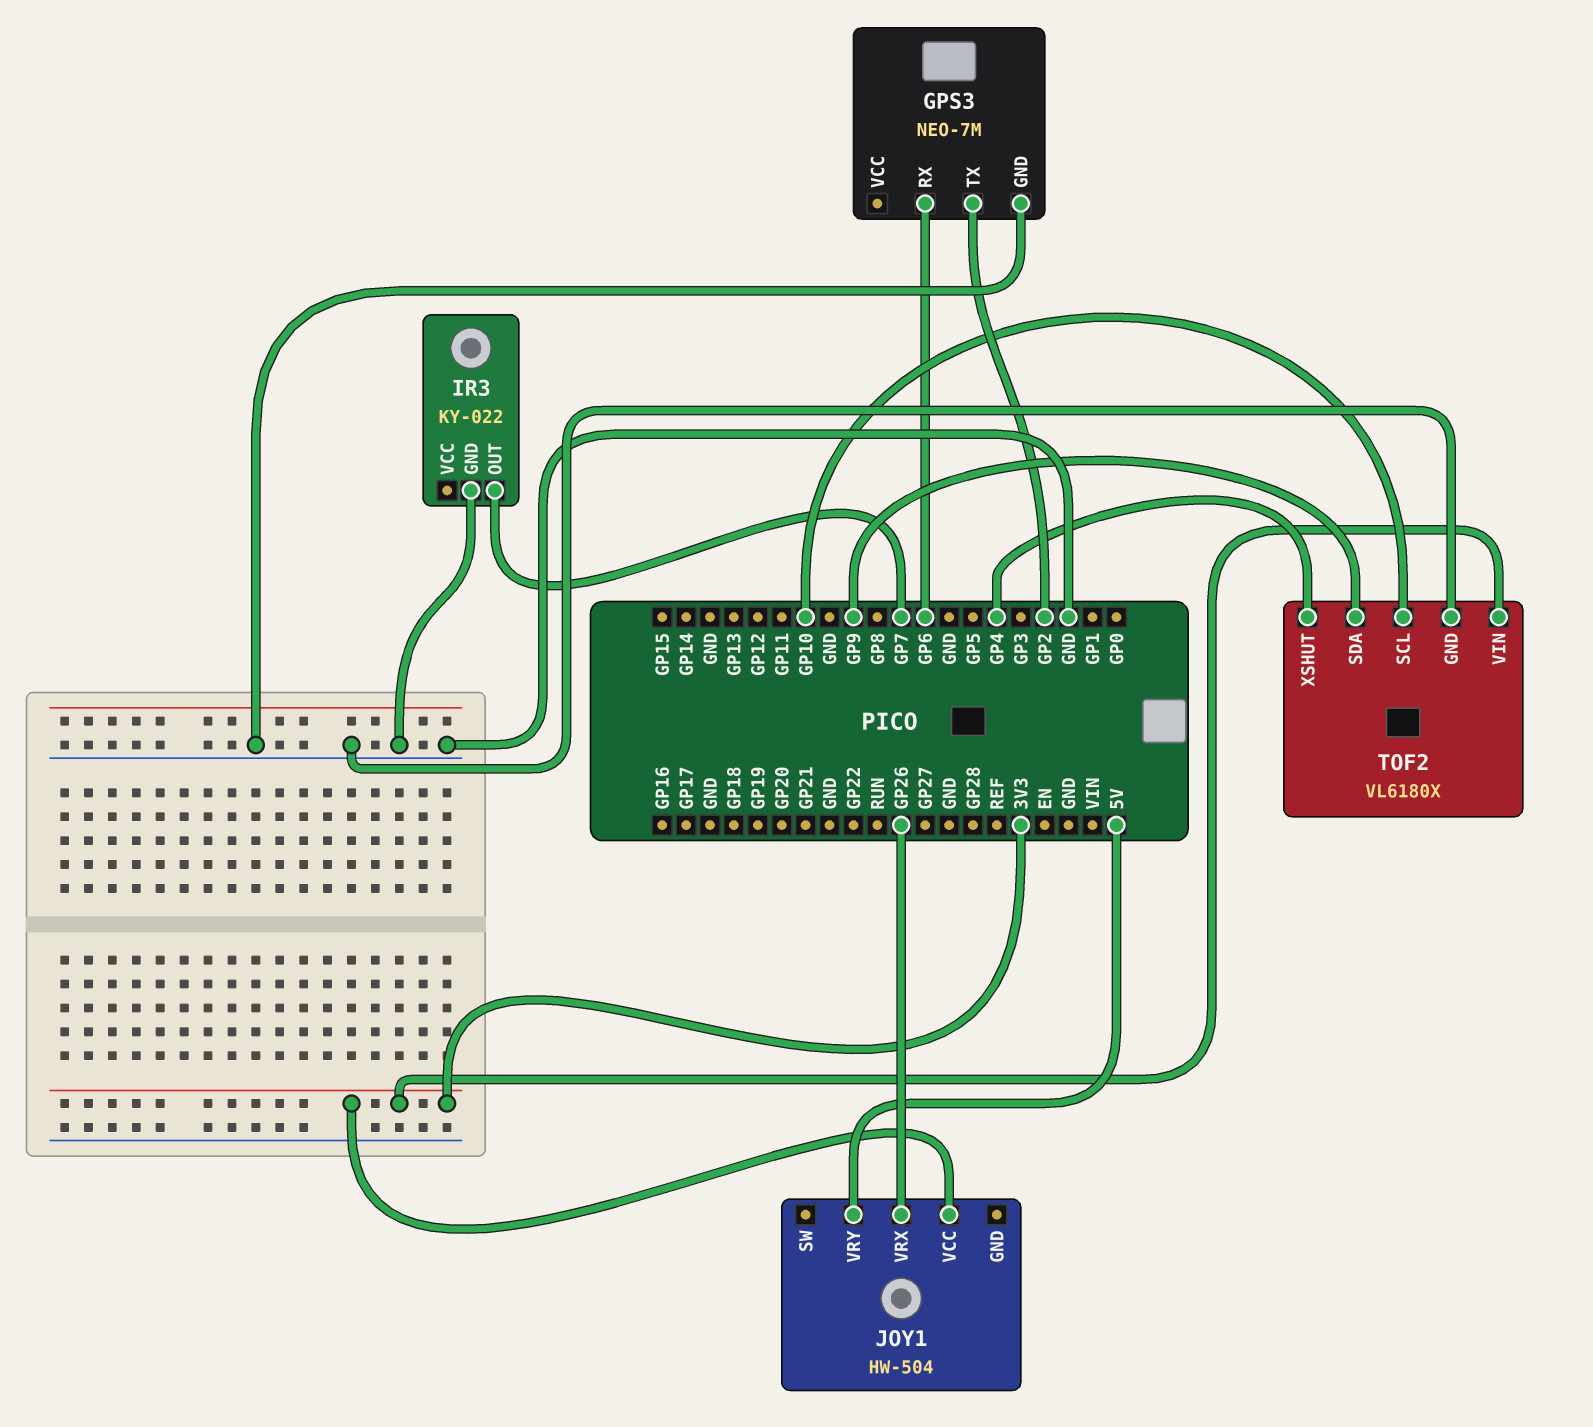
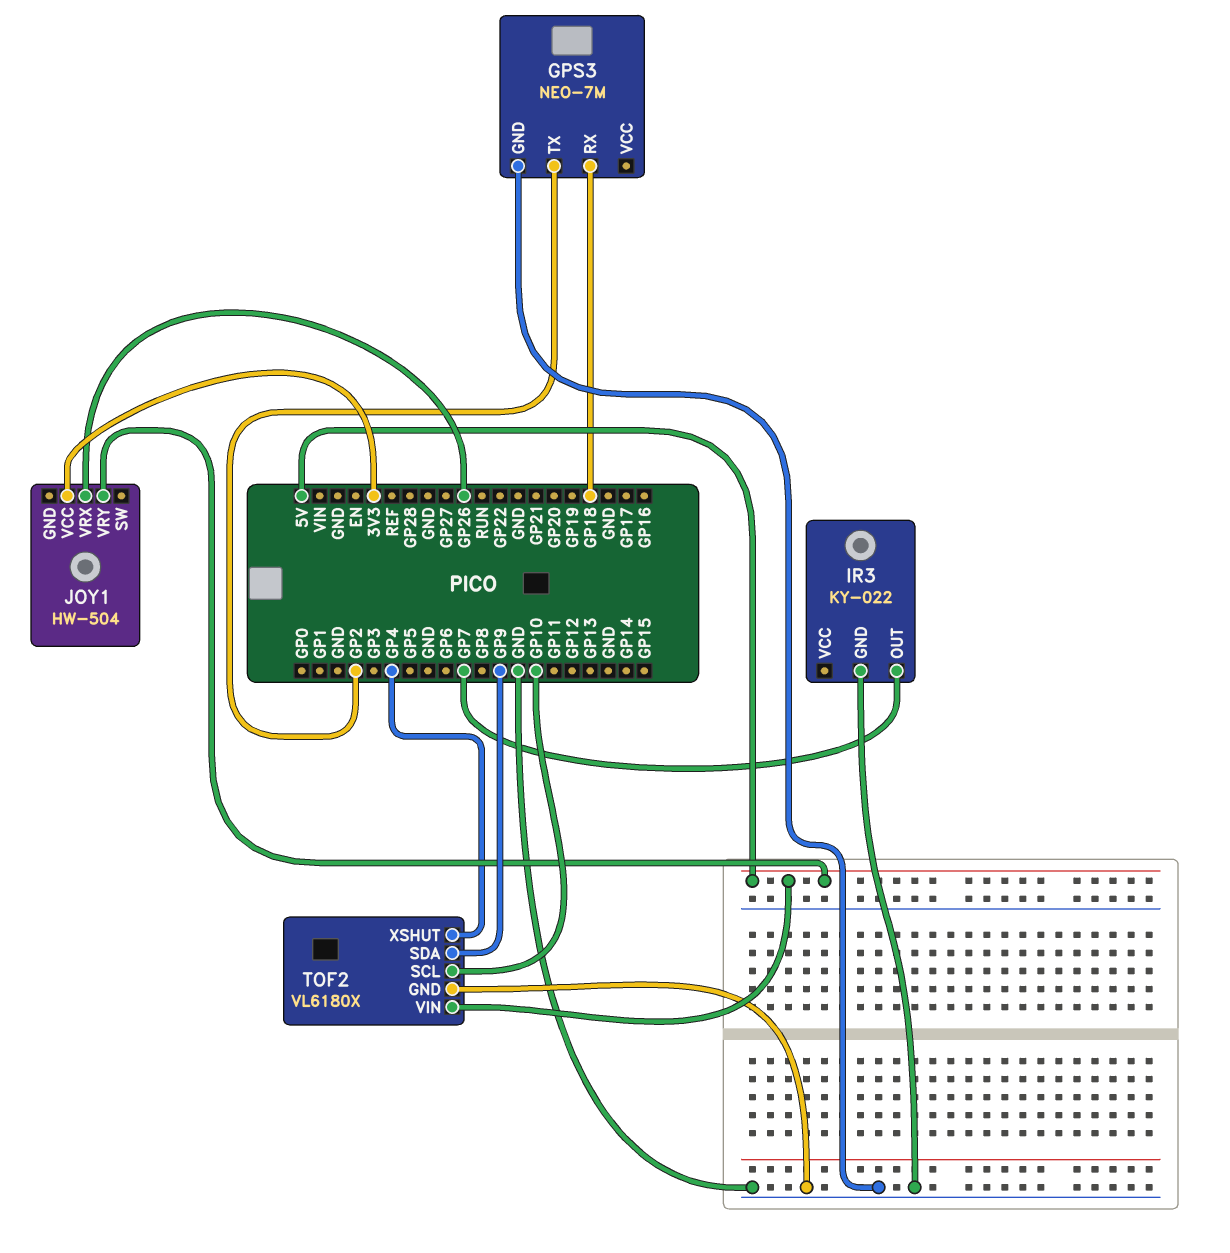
GPS3 pin RX: GP6 -> GP18
TOF2 pin VIN: 3V3 -> 5V

